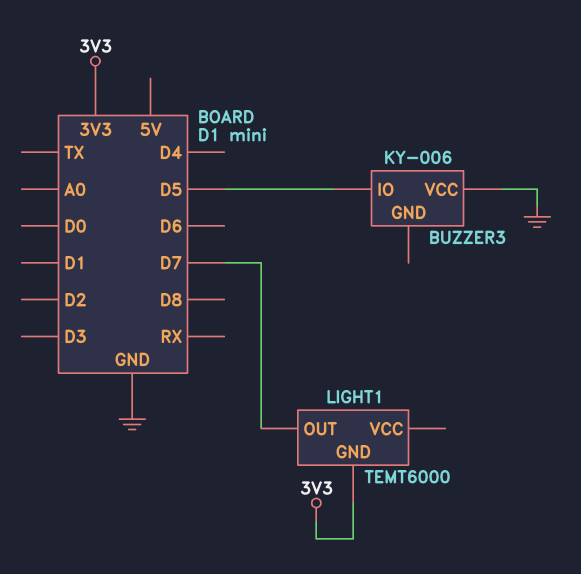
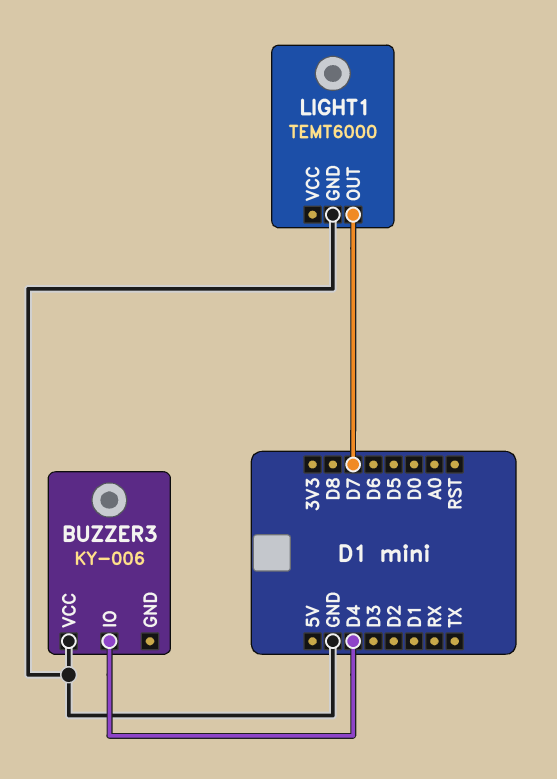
BUZZER3 pin IO: D5 -> D4
LIGHT1 pin GND: 3V3 -> GND

